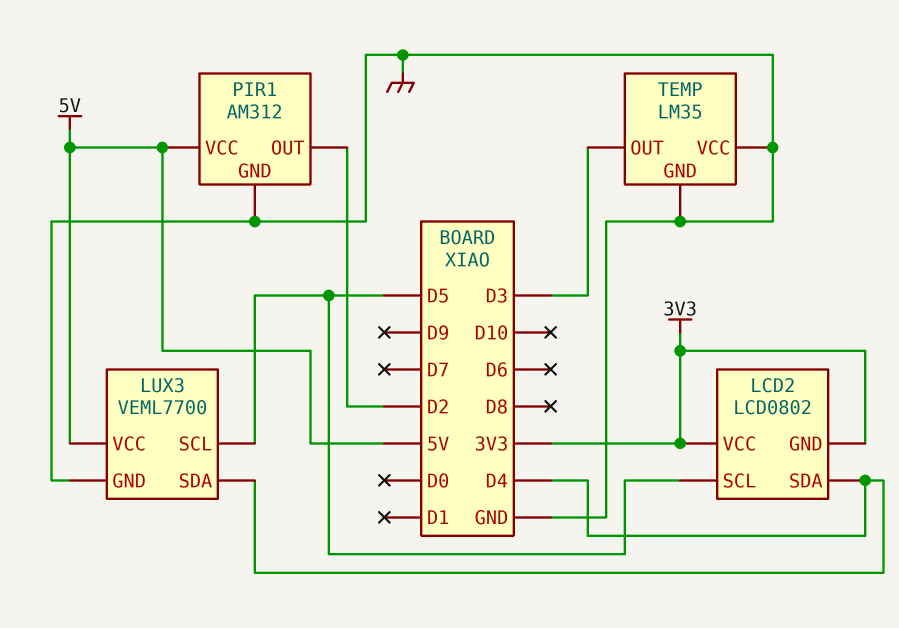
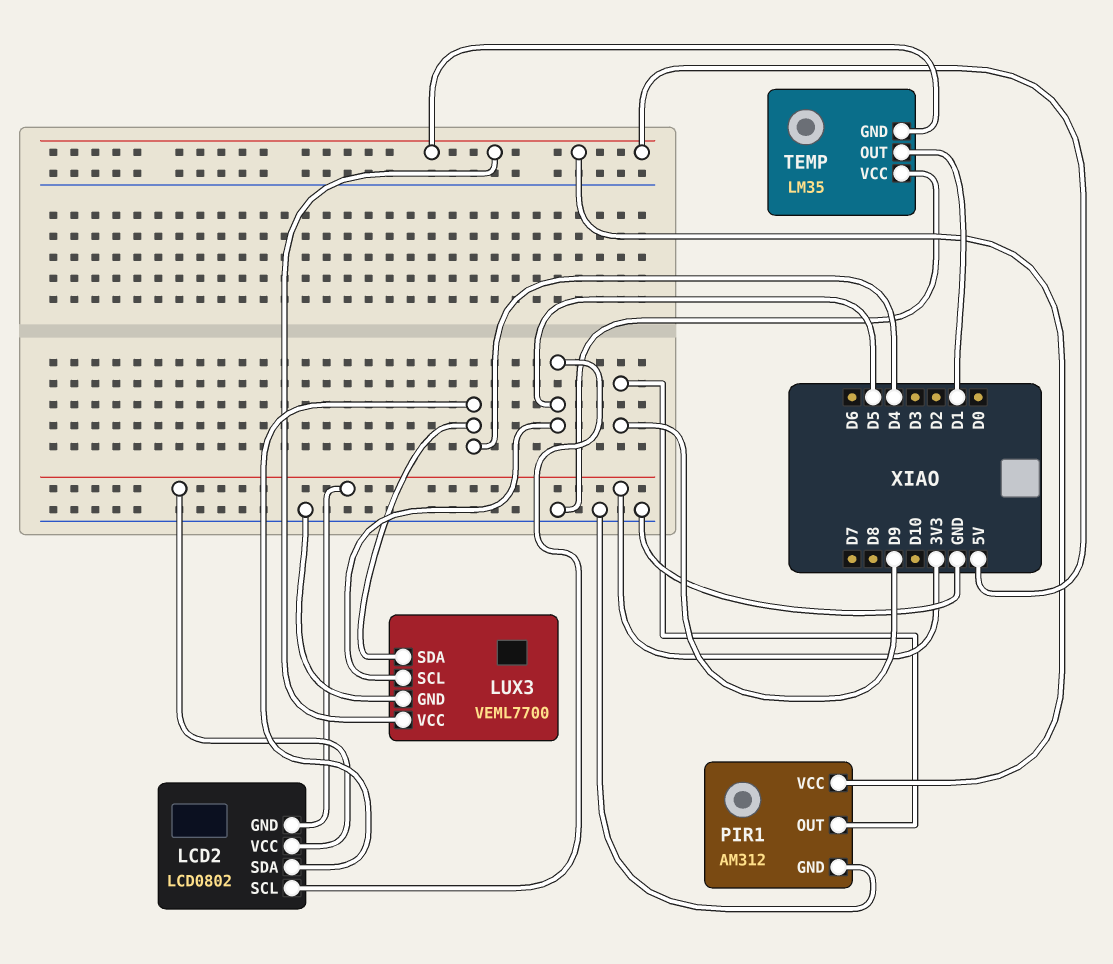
PIR1 pin OUT: D2 -> D9
TEMP pin GND: GND -> 5V
TEMP pin OUT: D3 -> D1

